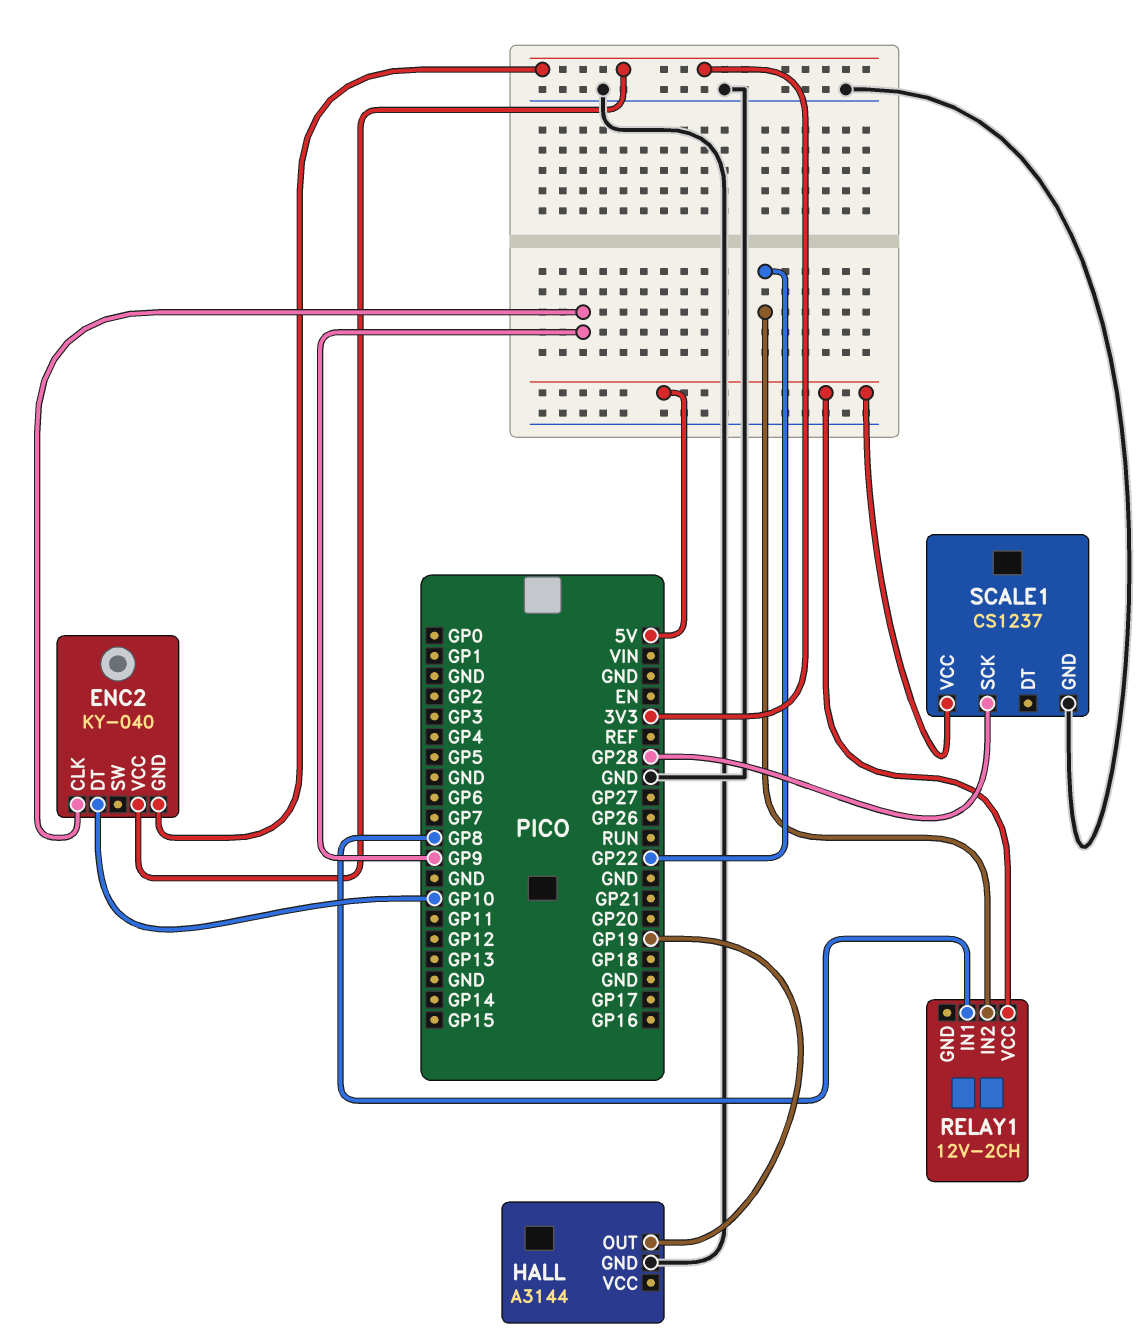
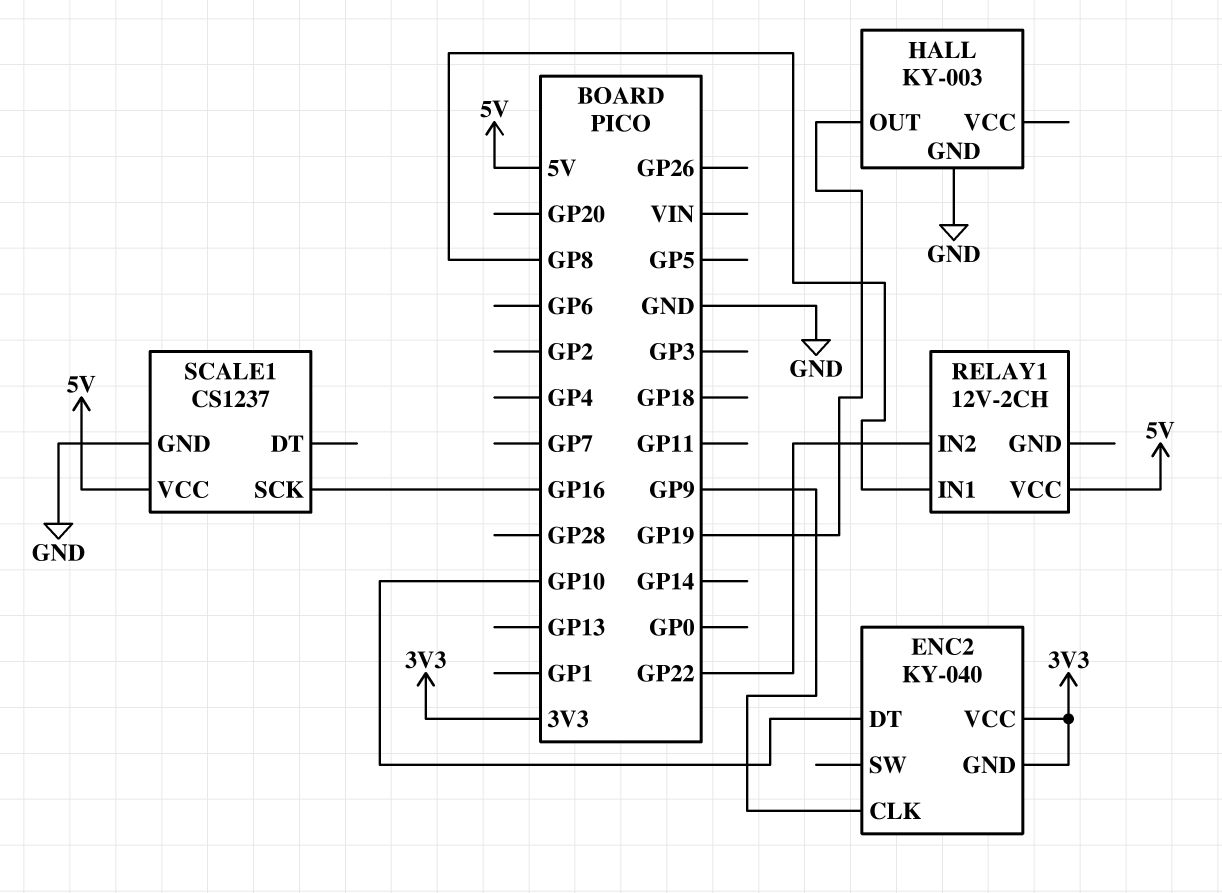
HALL: A3144 -> KY-003
SCALE1 pin SCK: GP28 -> GP16

